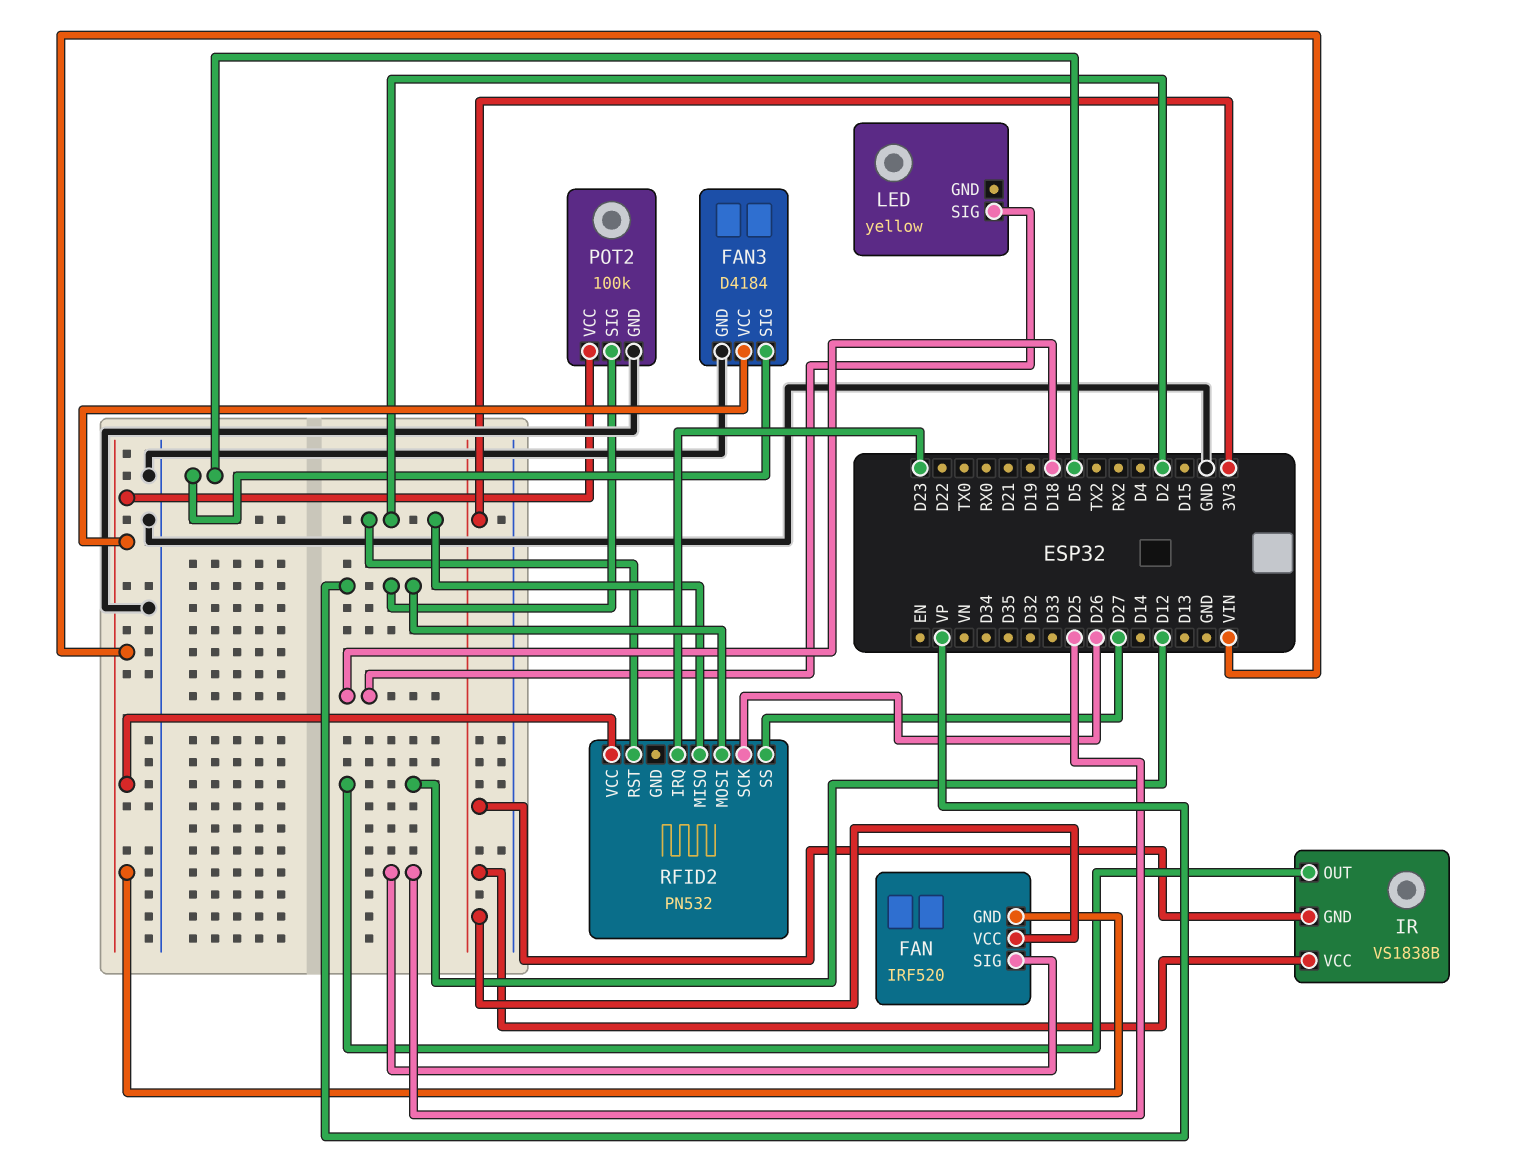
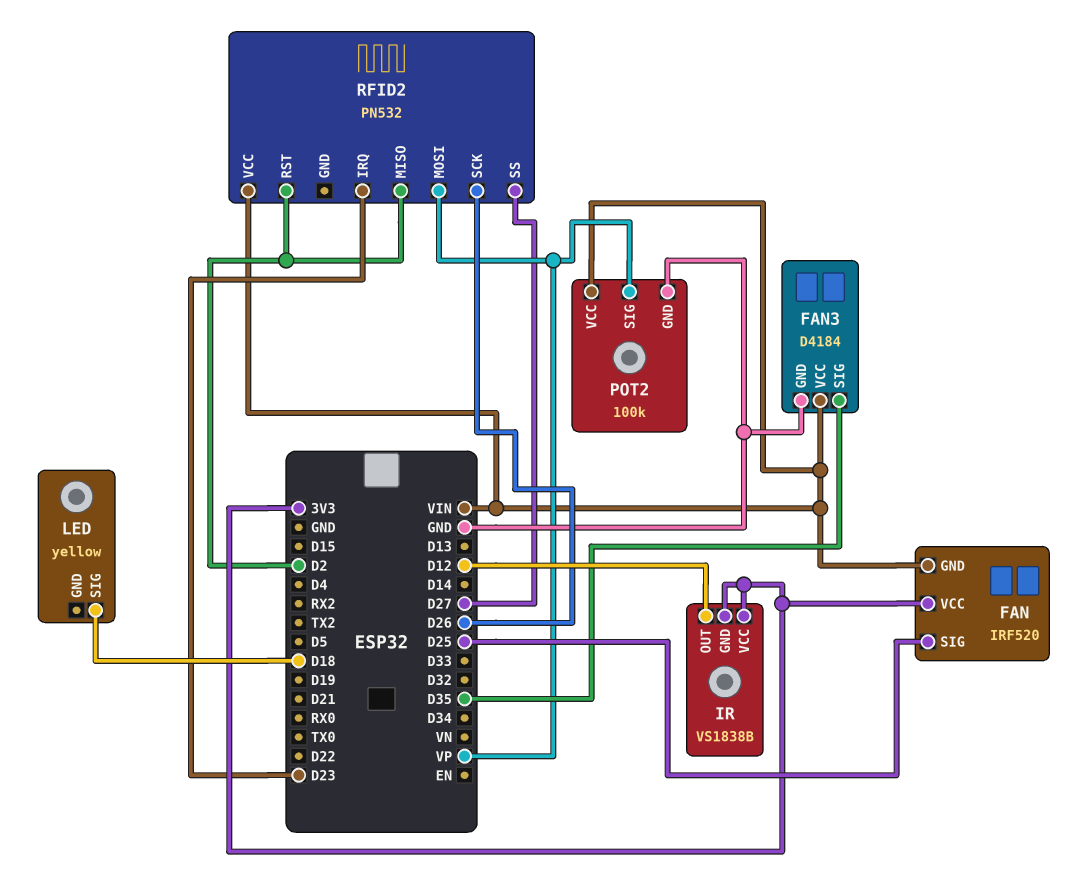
FAN3 pin SIG: D5 -> D35

